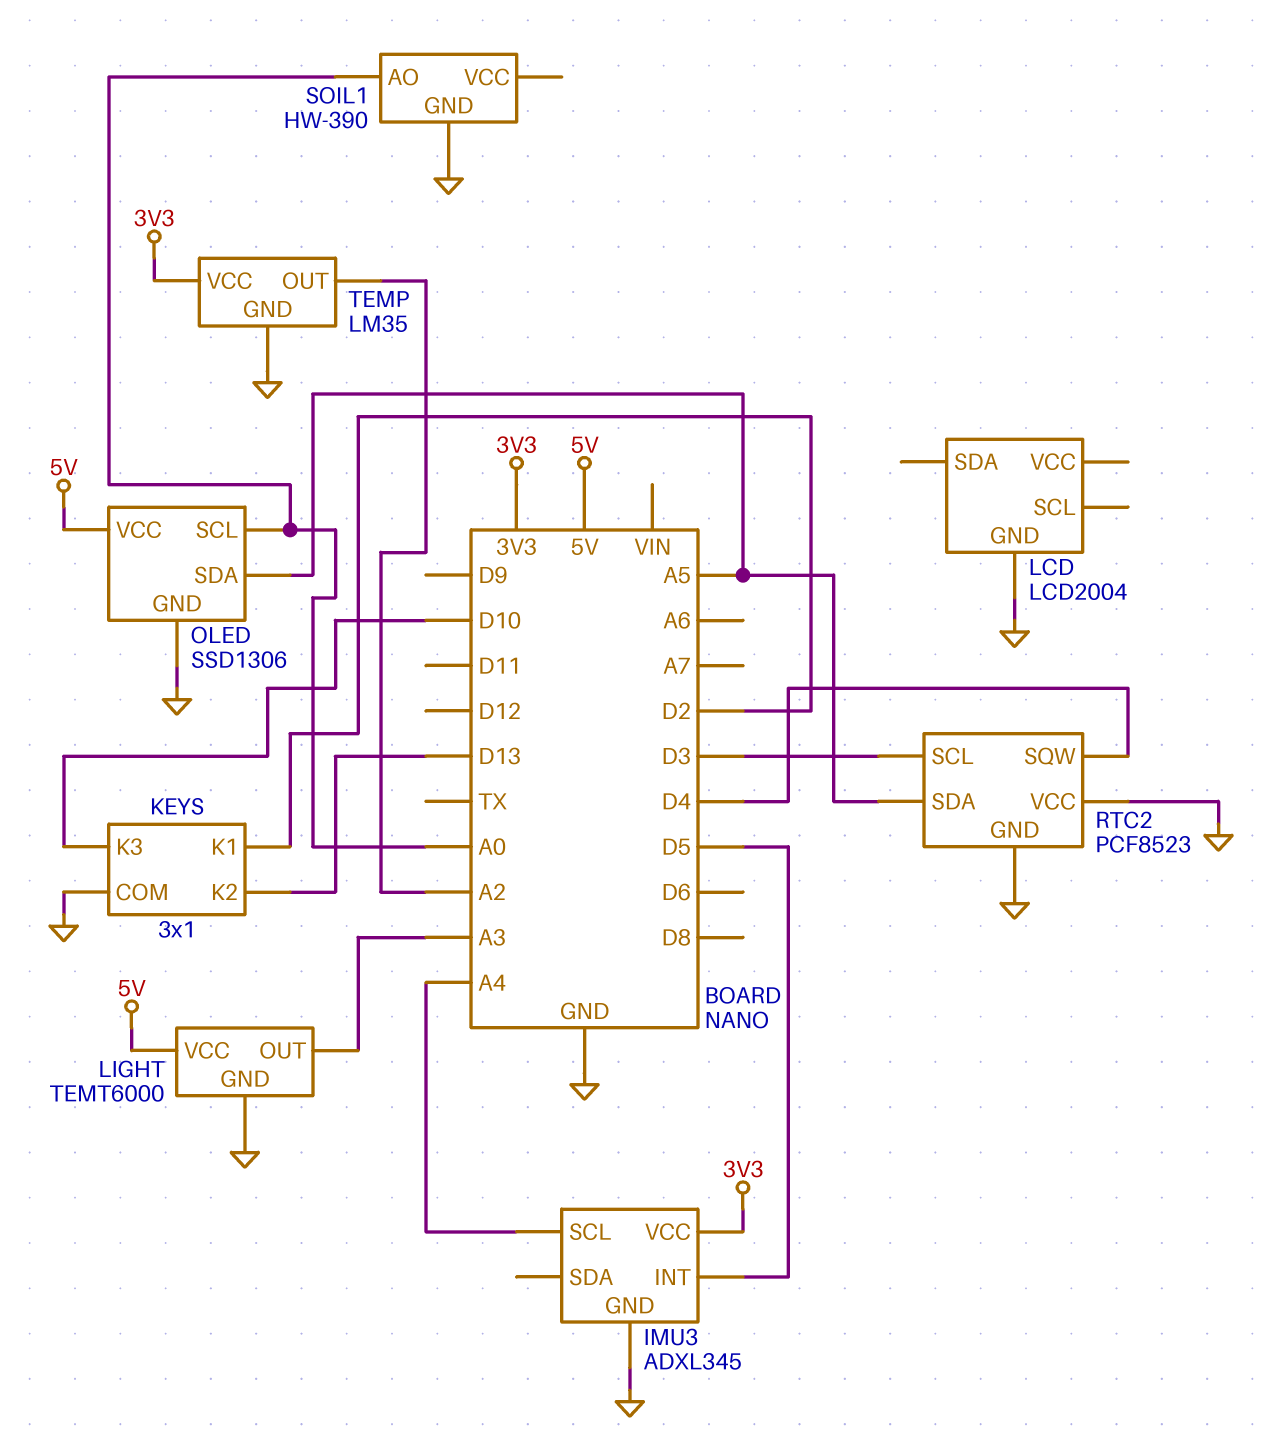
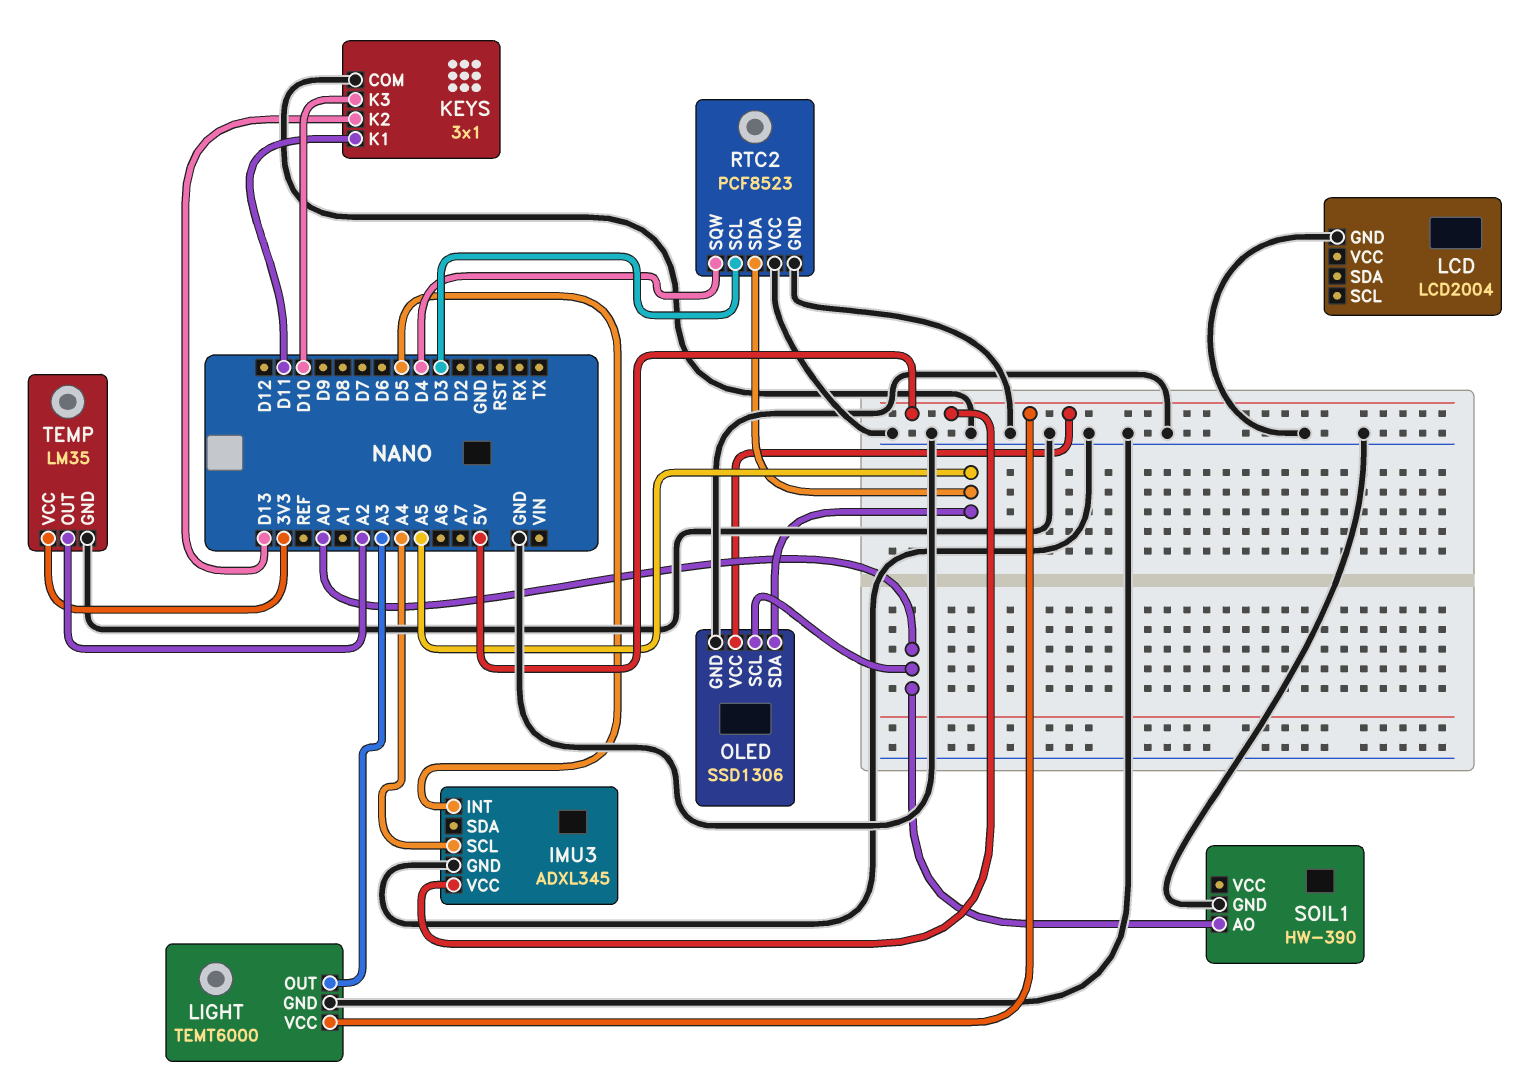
IMU3 pin VCC: 3V3 -> 5V
KEYS pin K1: D2 -> D11

